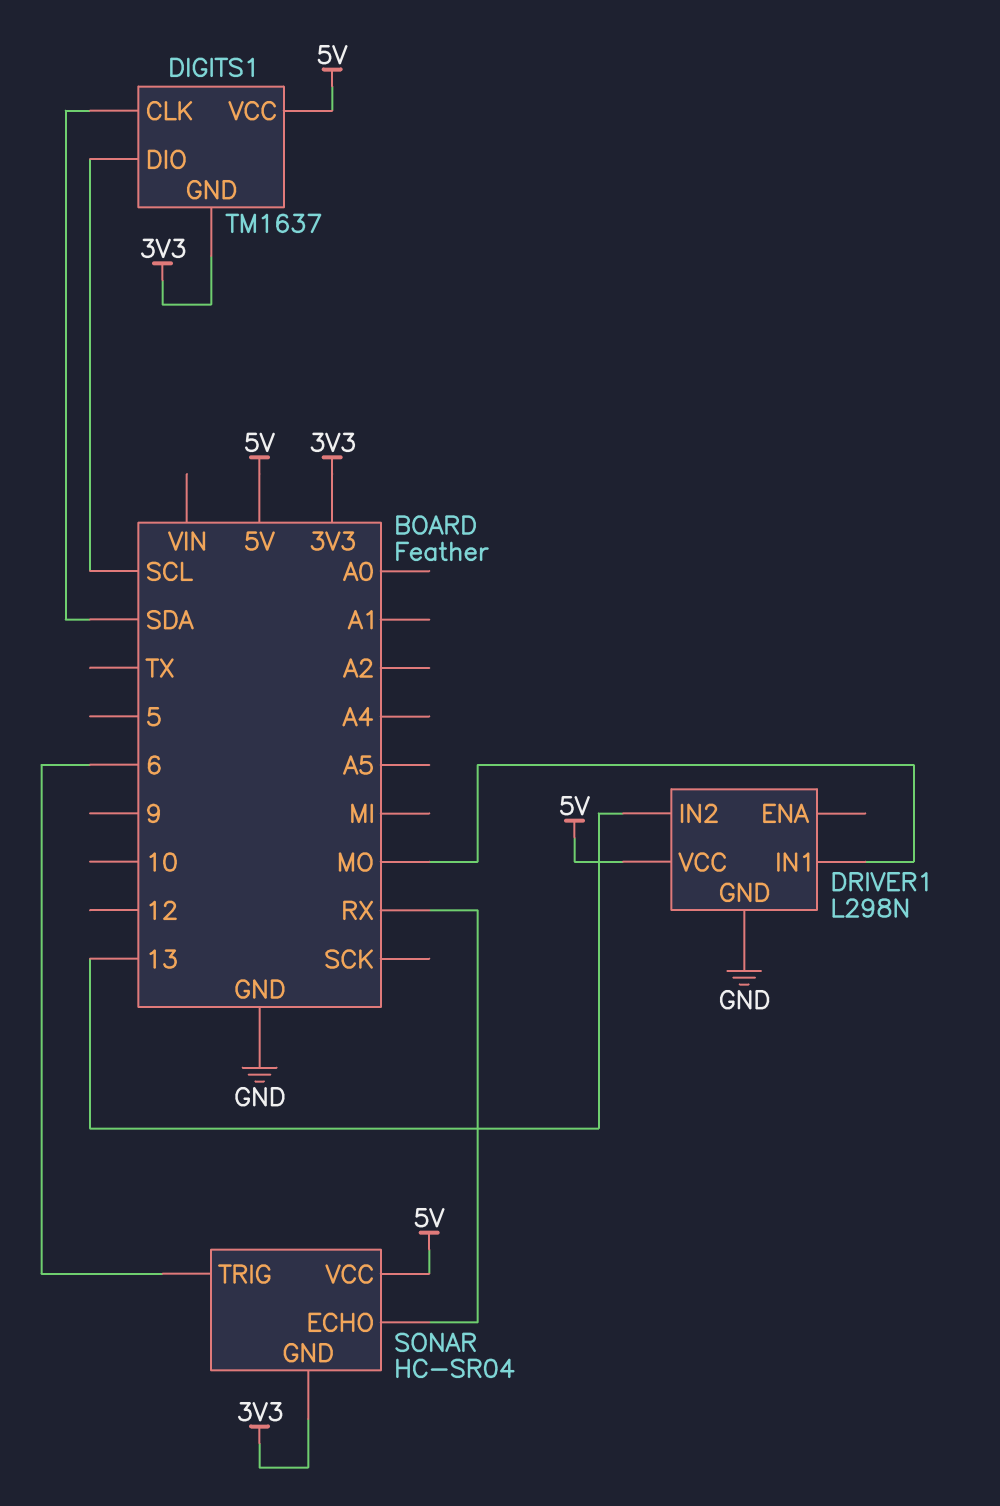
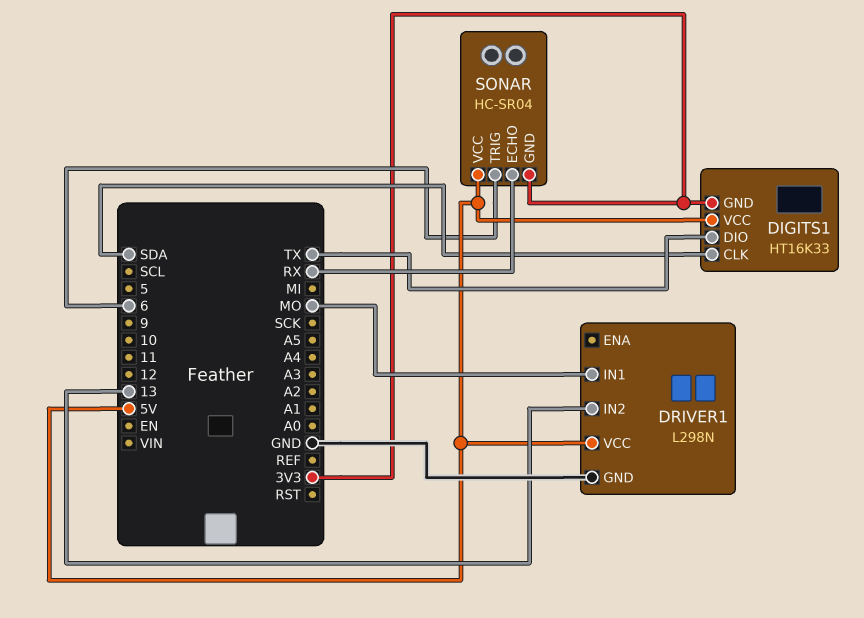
DIGITS1: TM1637 -> HT16K33
DIGITS1 pin DIO: SCL -> TX

